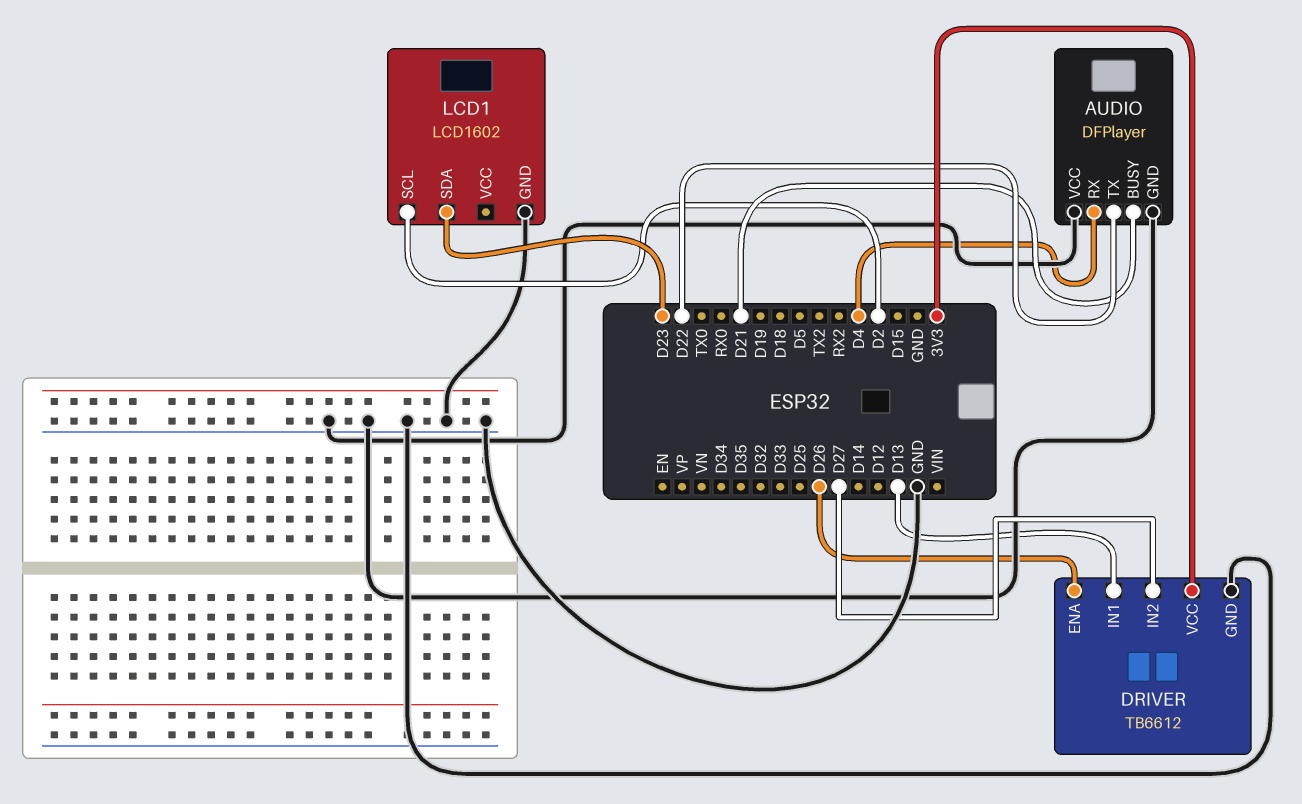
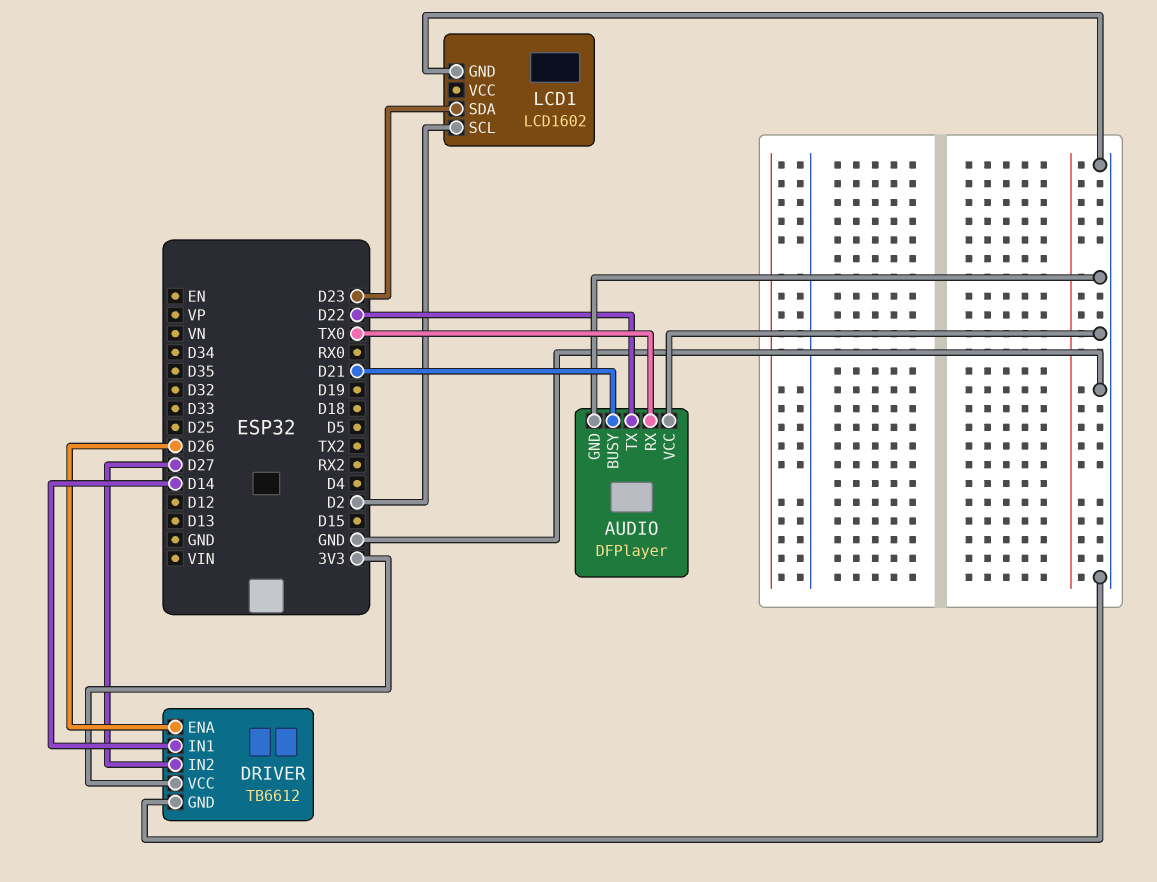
AUDIO pin RX: D4 -> TX0
DRIVER pin IN1: D13 -> D14

